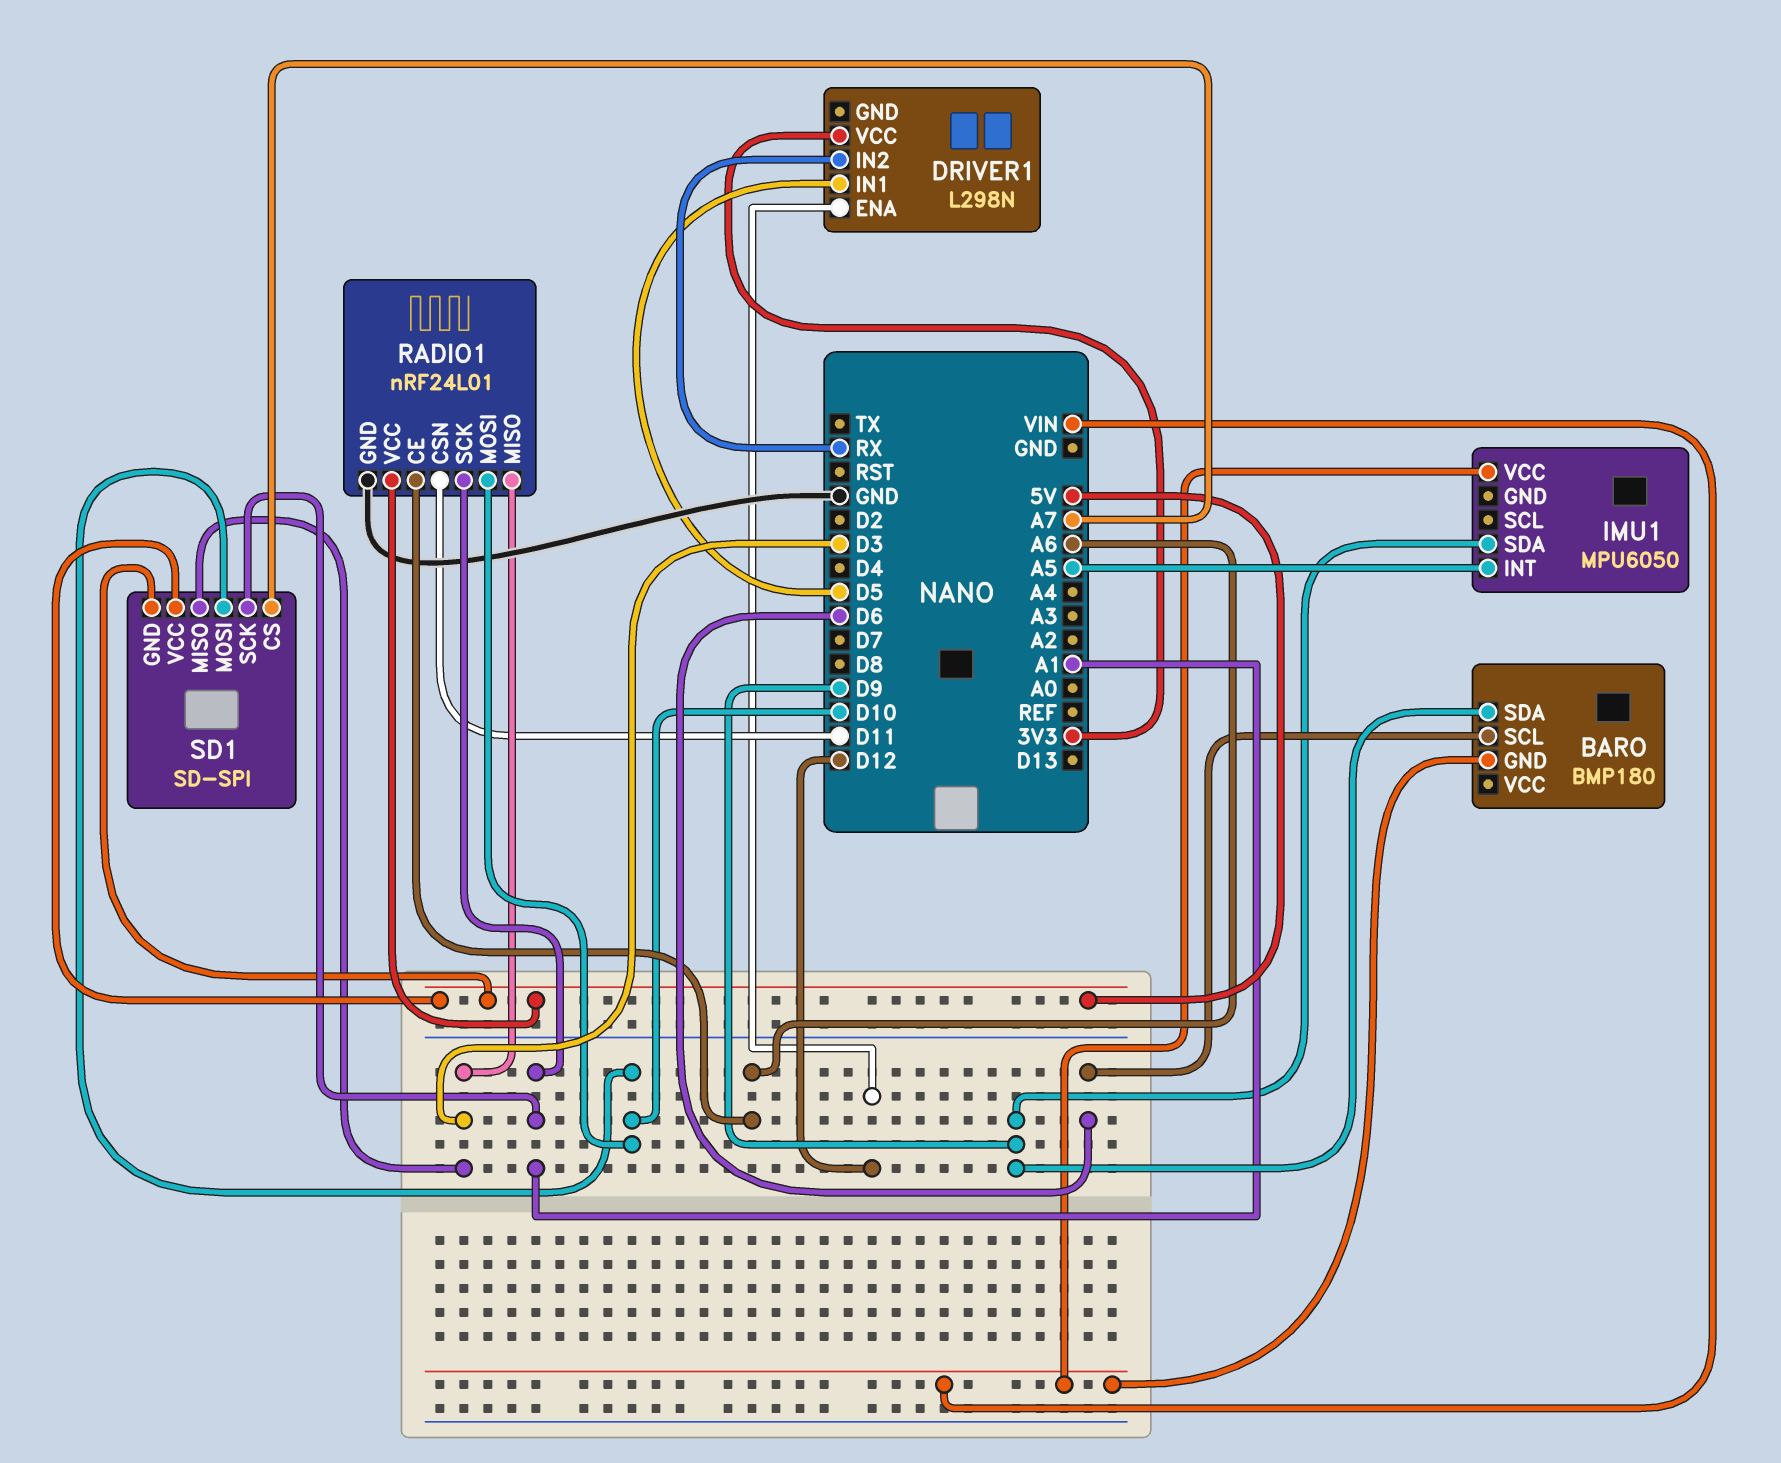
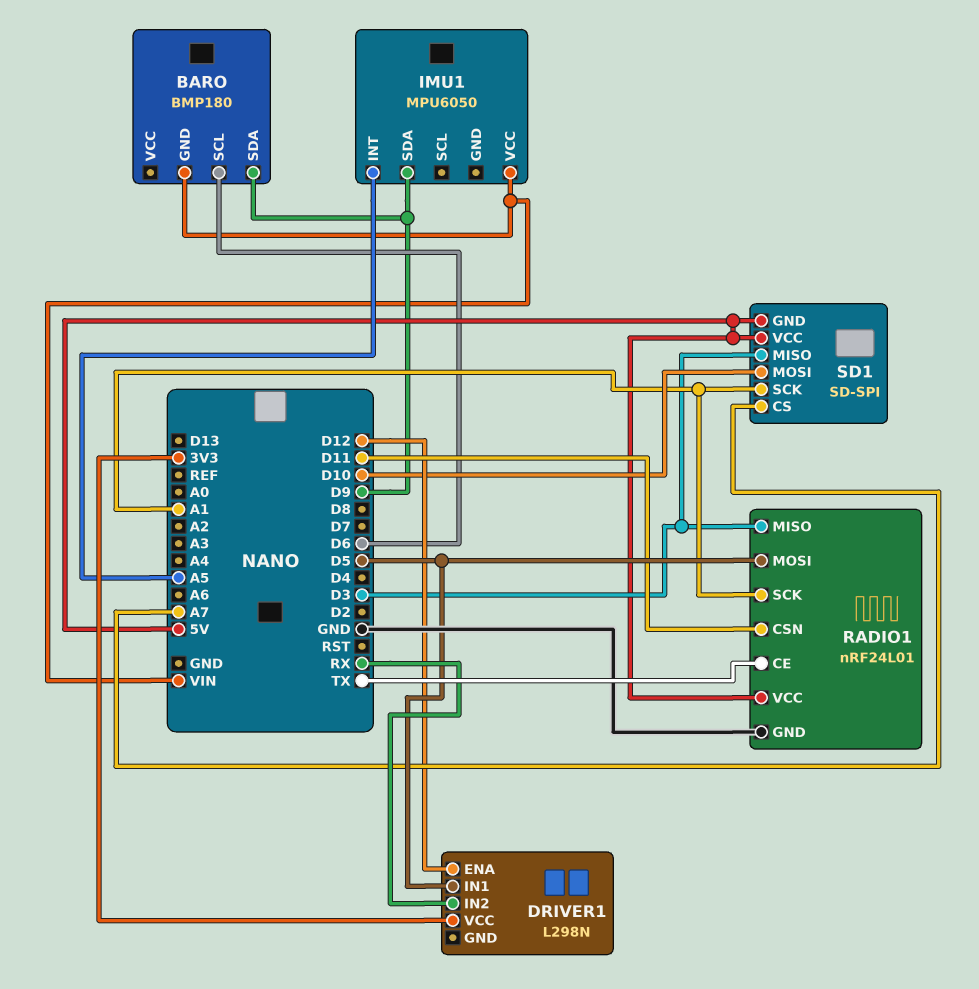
RADIO1 pin CE: A6 -> TX
RADIO1 pin MOSI: D10 -> D5

